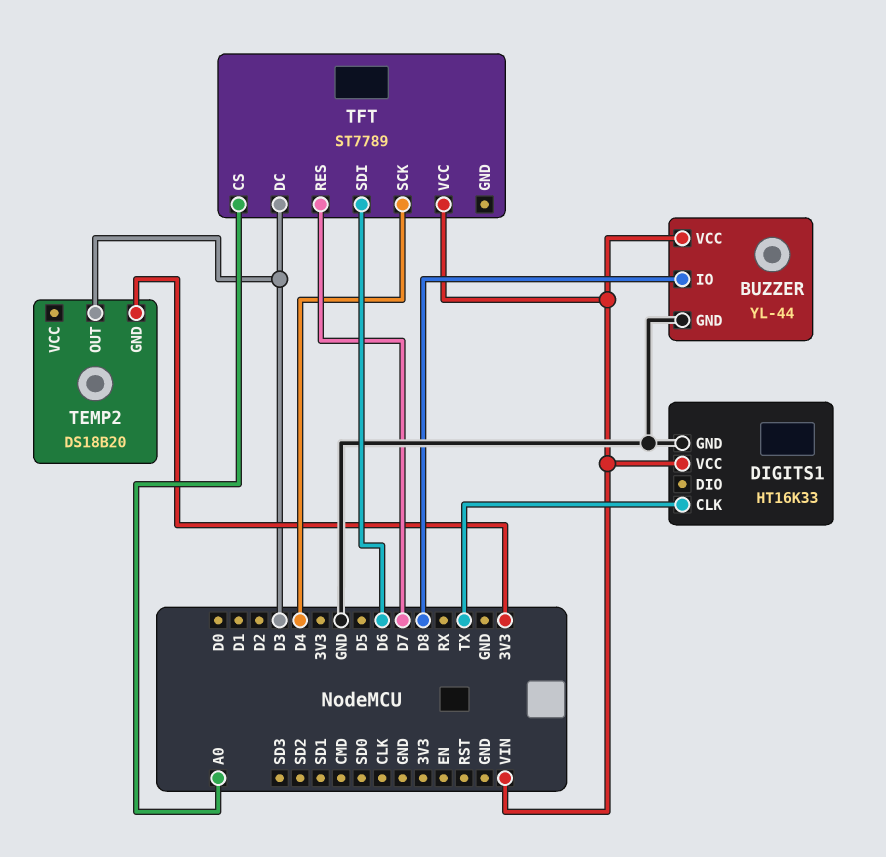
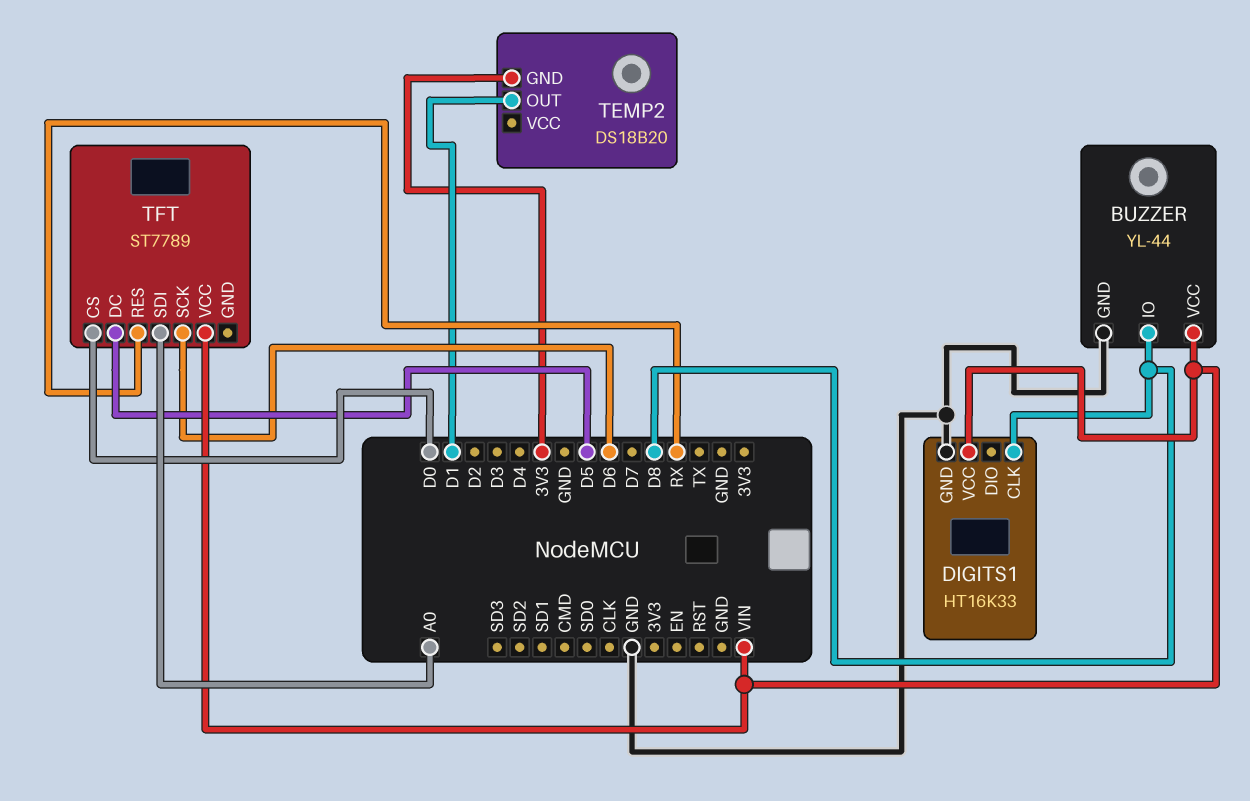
DIGITS1 pin CLK: TX -> D8
TEMP2 pin OUT: D3 -> D1
TFT pin CS: A0 -> D0
TFT pin DC: D3 -> D5
TFT pin RES: D7 -> RX
TFT pin SCK: D4 -> D6
TFT pin SDI: D6 -> A0

